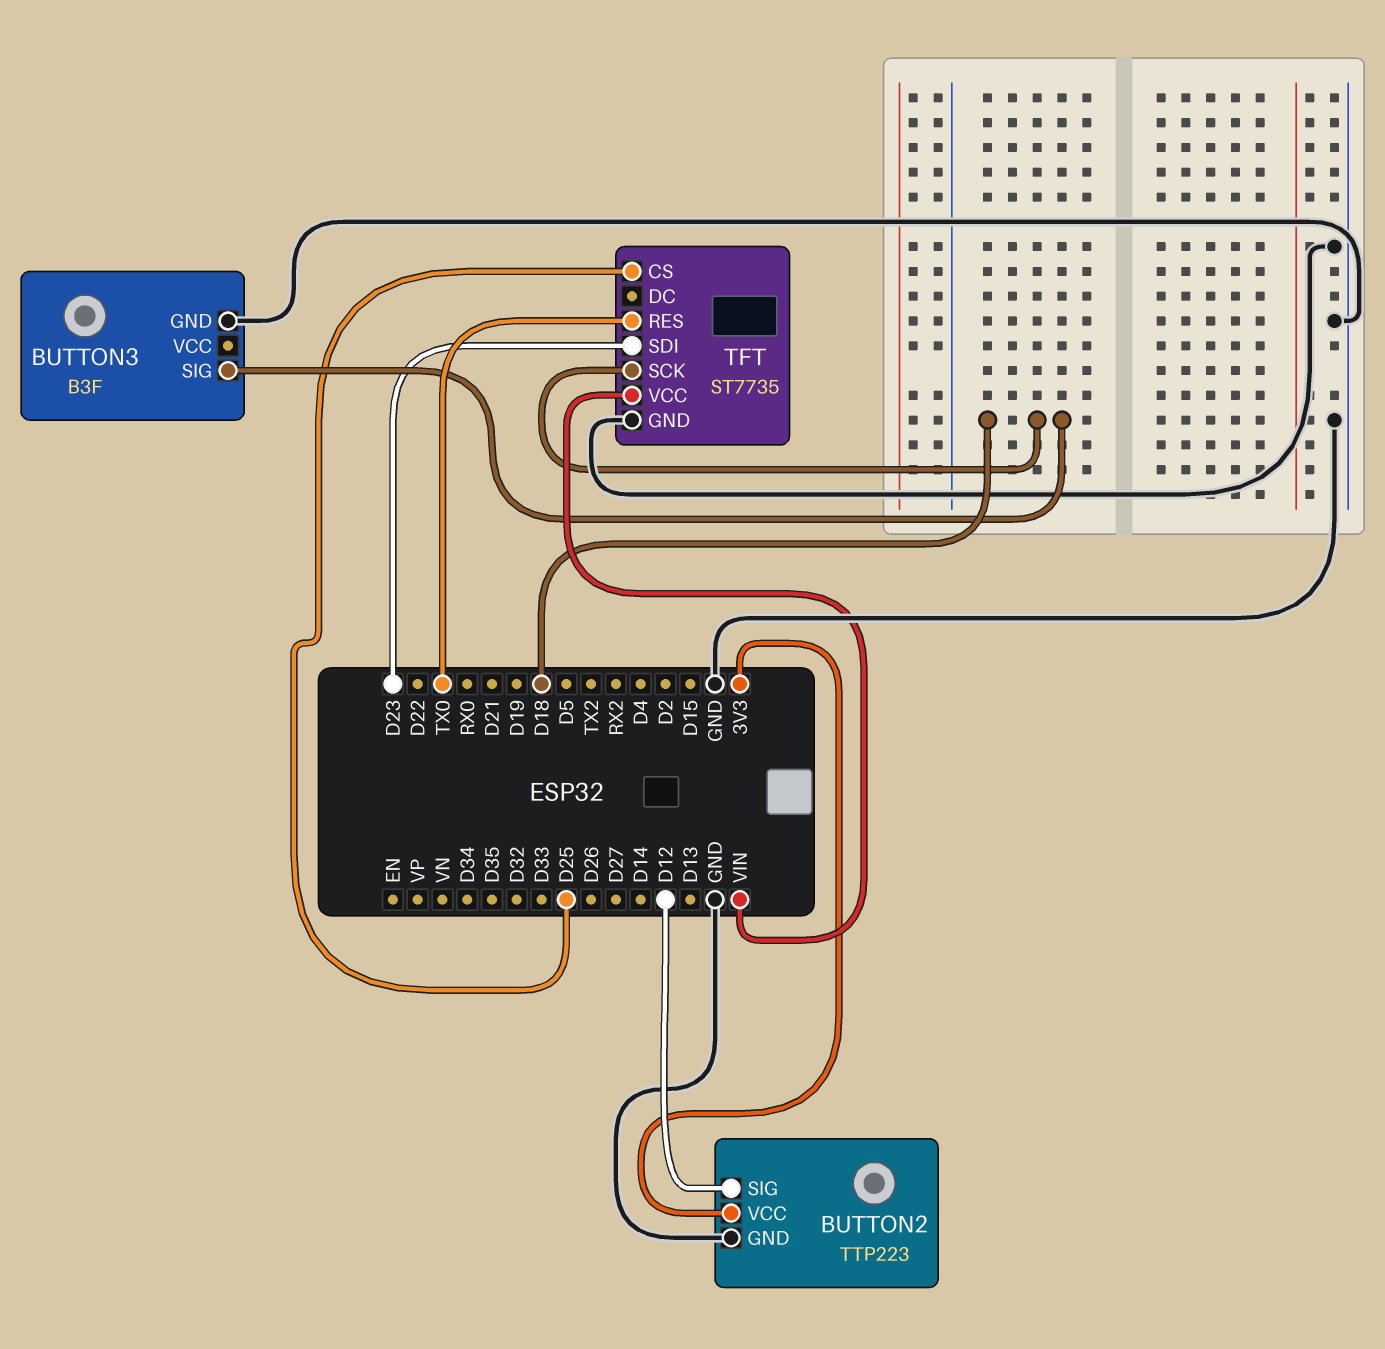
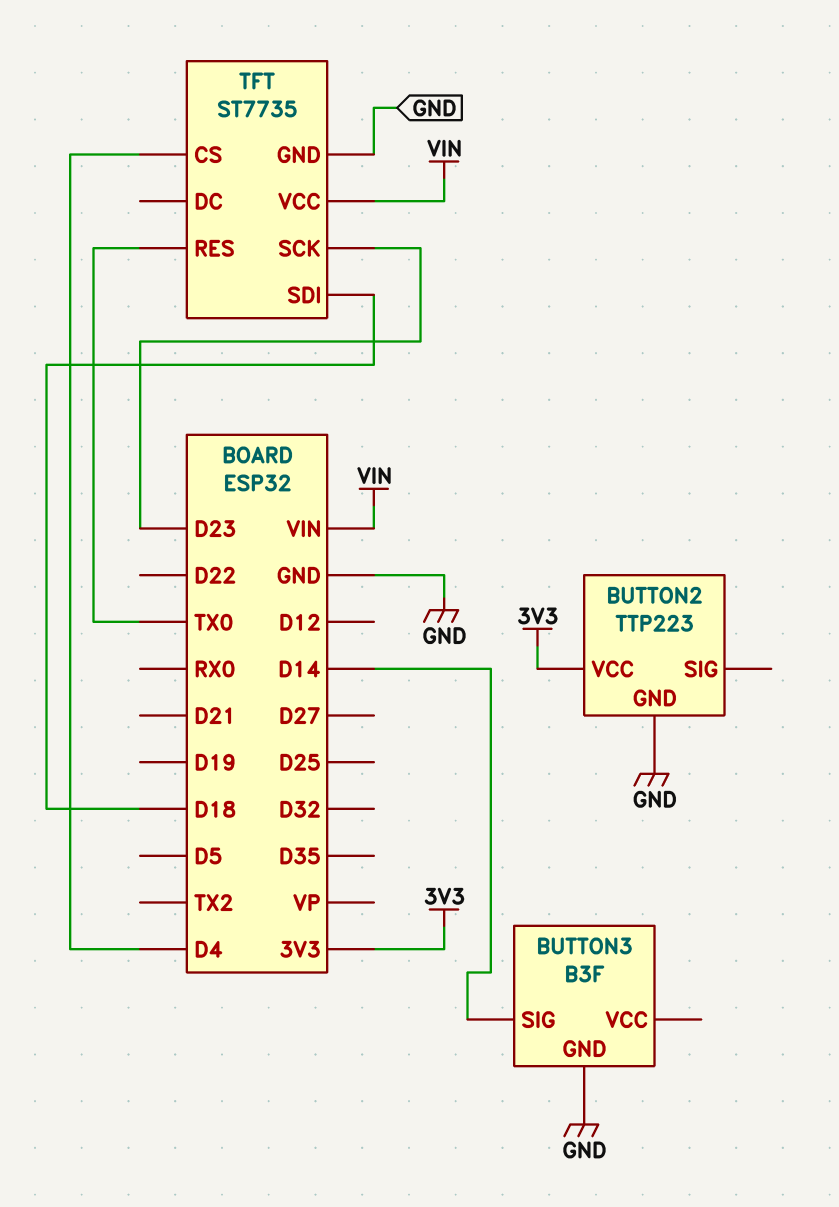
BUTTON2 pin SIG: D12 -> none
BUTTON3 pin SIG: D18 -> D14
TFT pin CS: D25 -> D4
TFT pin SCK: D18 -> D23
TFT pin SDI: D23 -> D18

